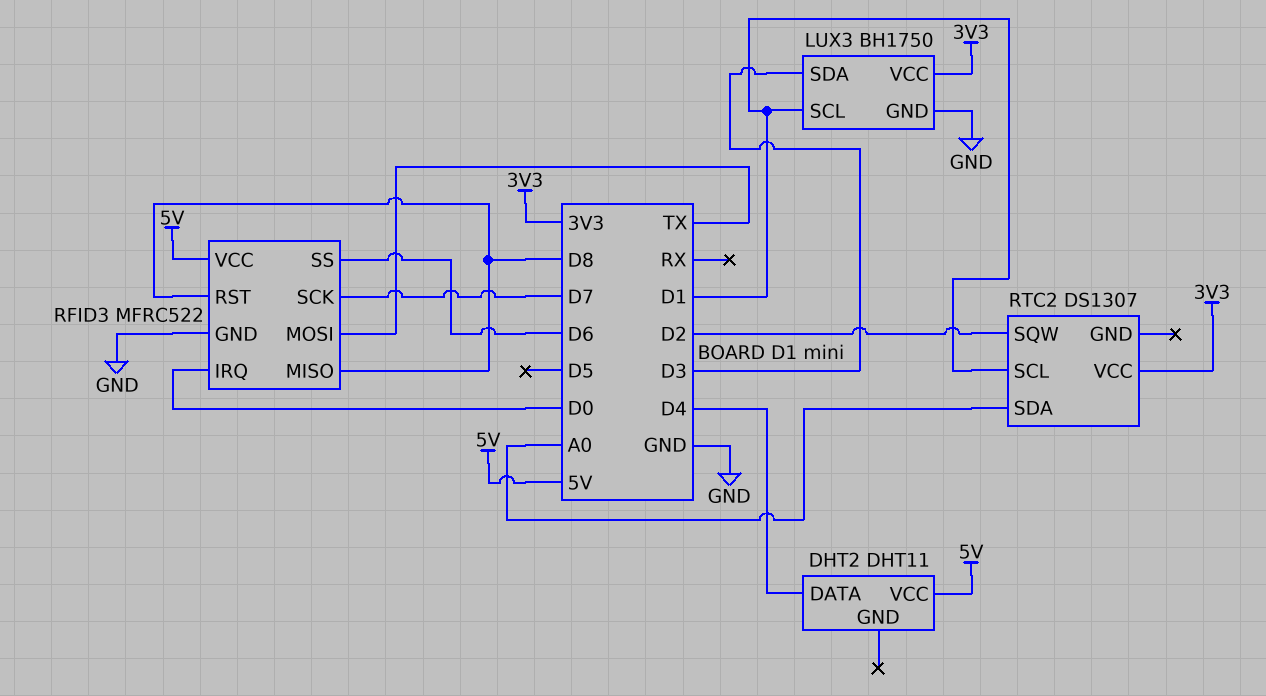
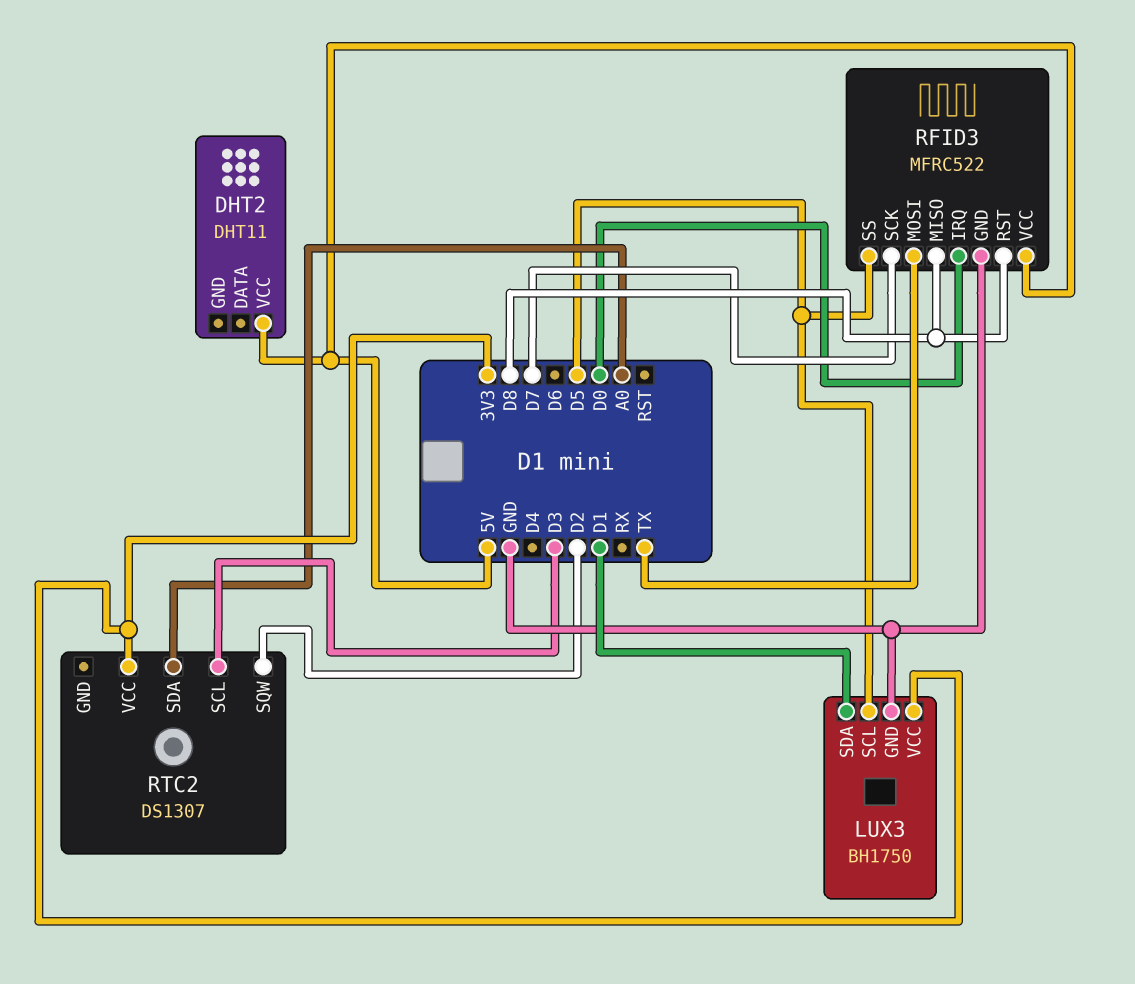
DHT2 pin DATA: D4 -> none
LUX3 pin SCL: D1 -> D5
LUX3 pin SDA: D3 -> D1
RFID3 pin SS: D6 -> D5
RTC2 pin SCL: D1 -> D3

